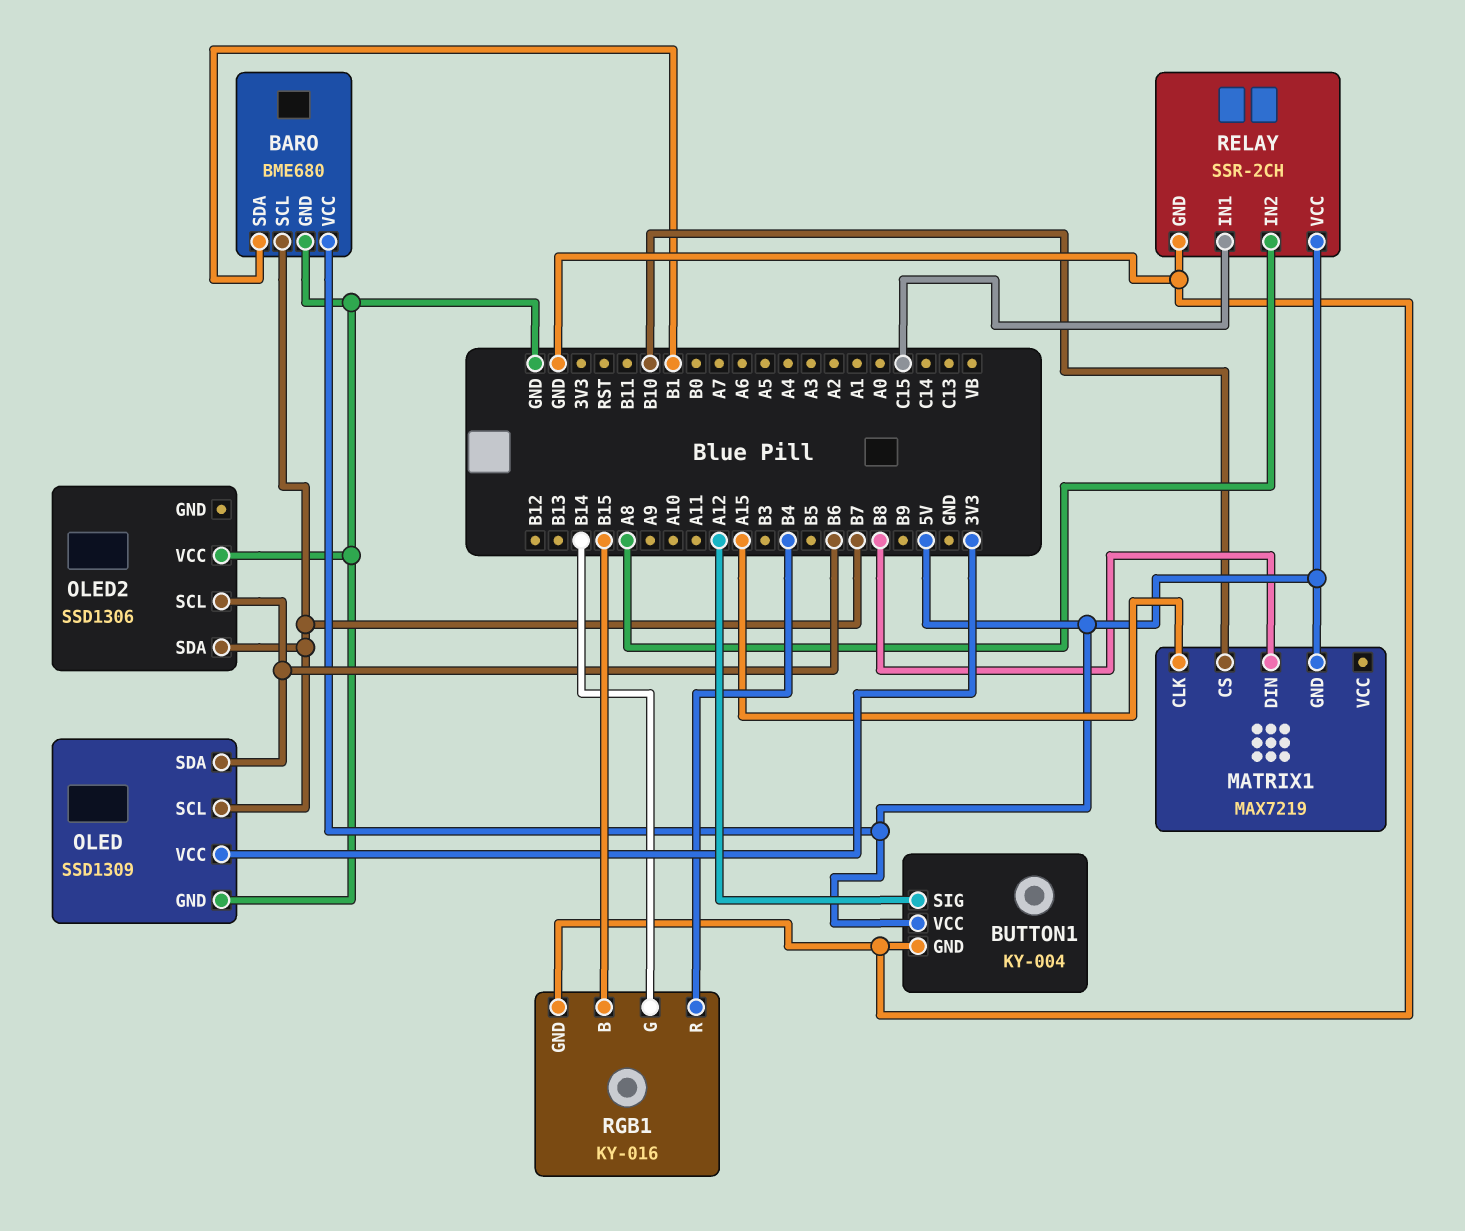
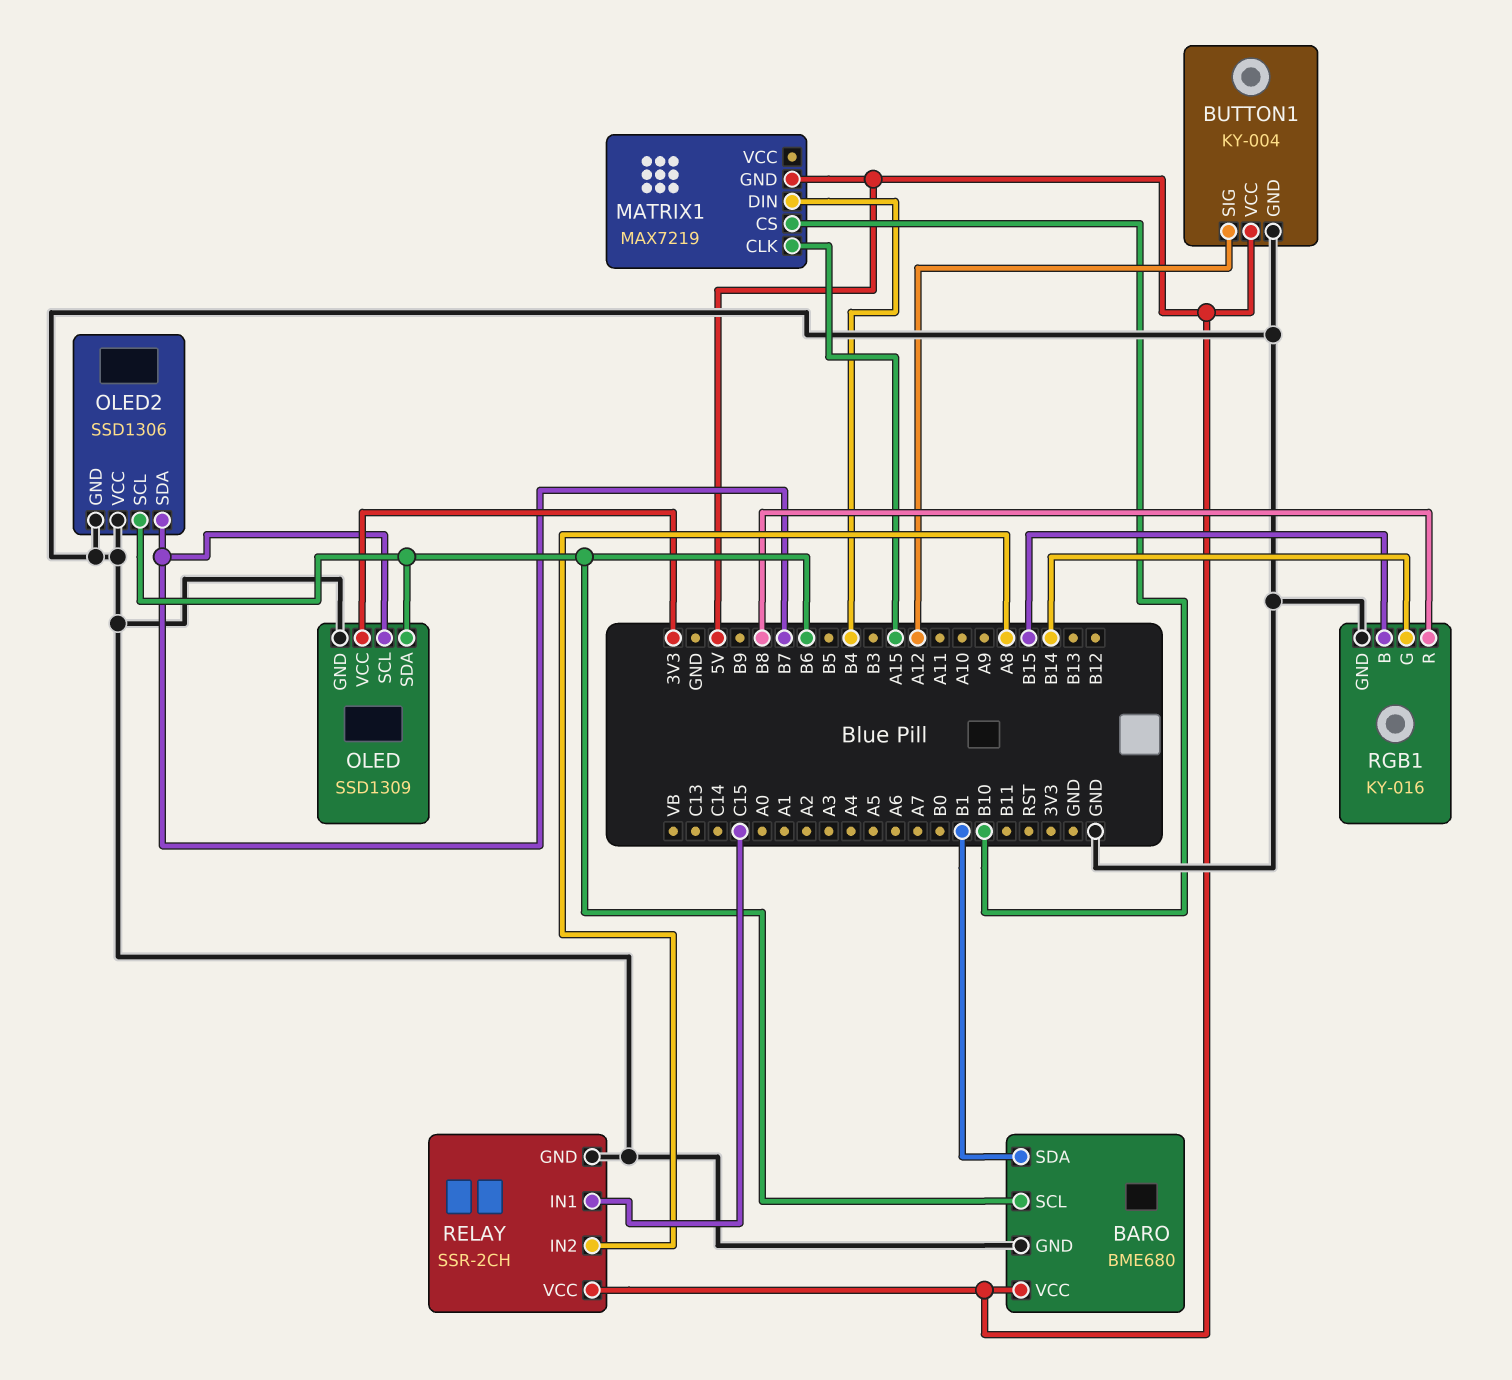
BARO pin SCL: B7 -> B6
MATRIX1 pin DIN: B8 -> B4
OLED2 pin GND: none -> GND
RGB1 pin R: B4 -> B8

